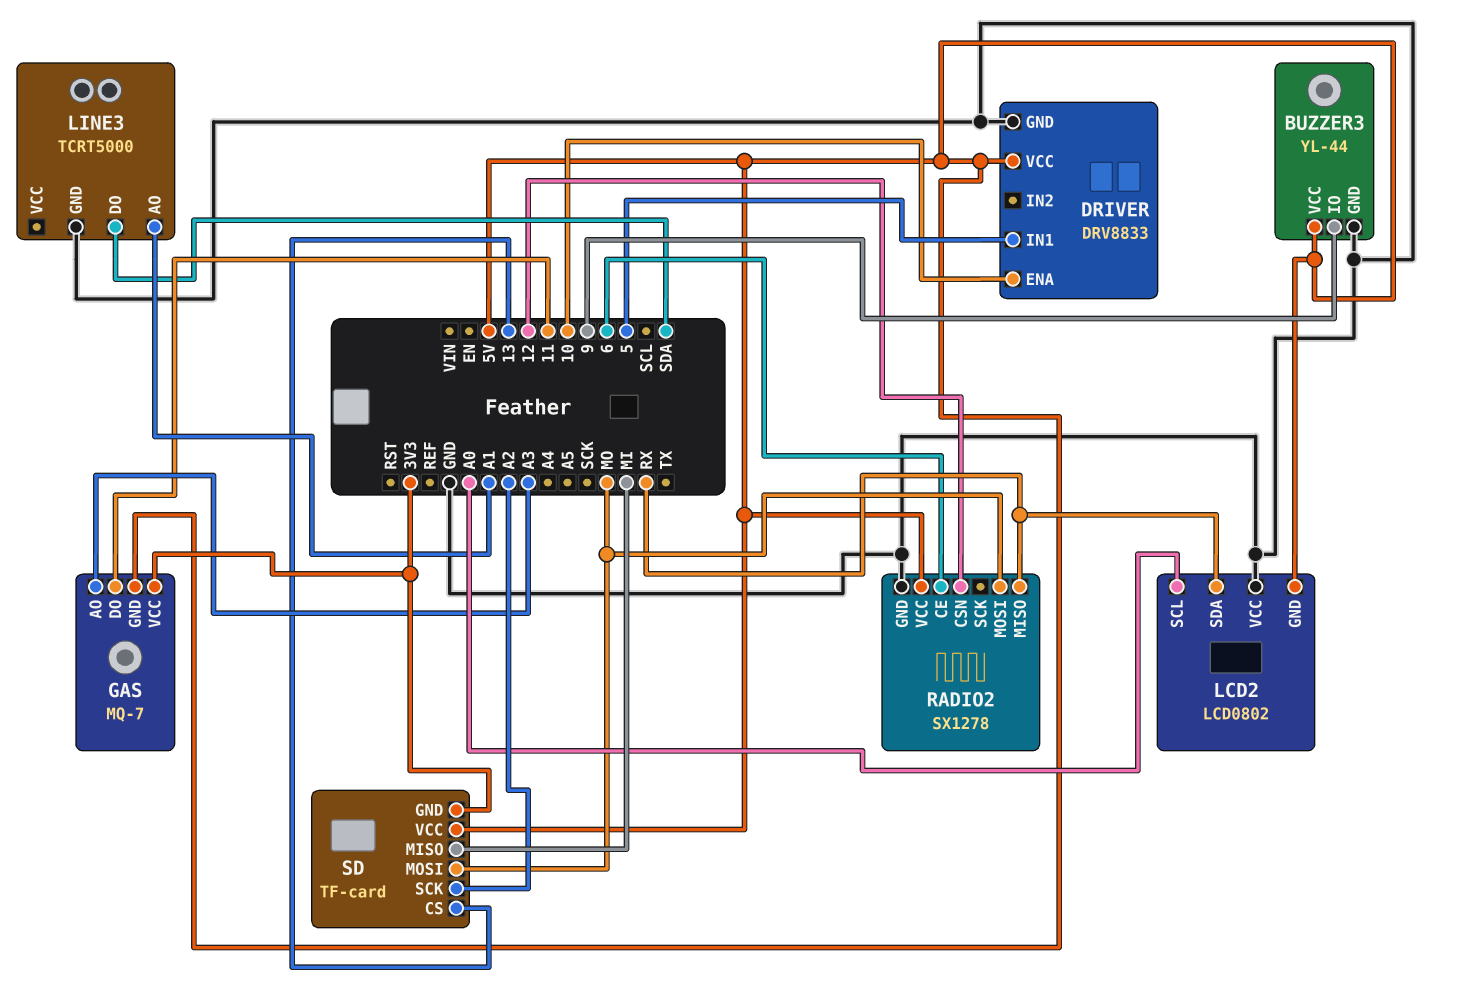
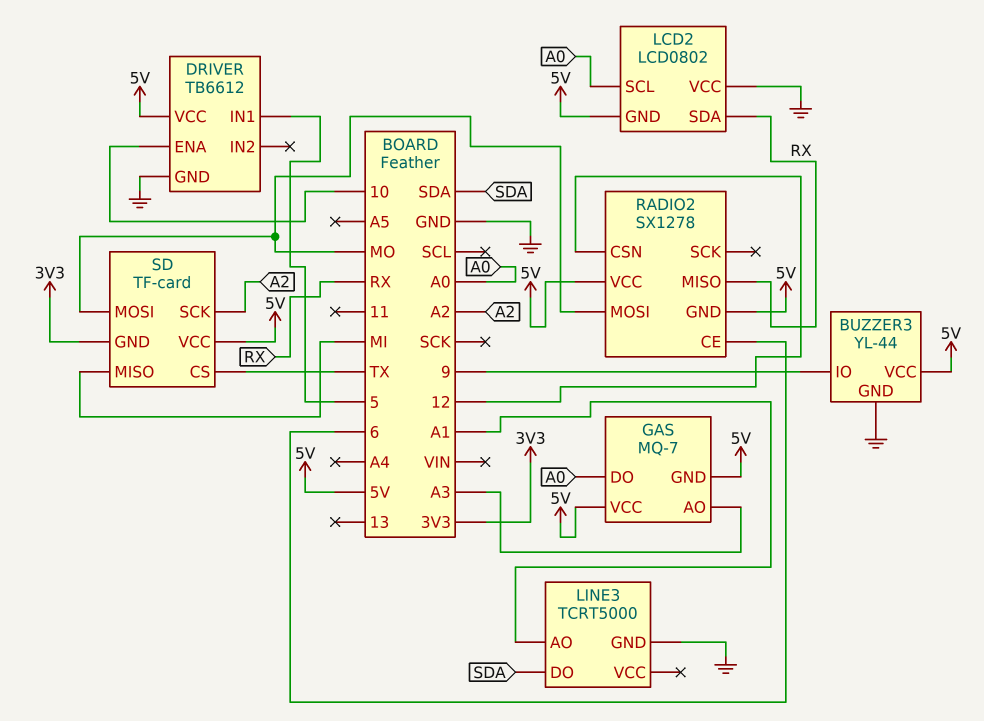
DRIVER: DRV8833 -> TB6612
GAS pin DO: 11 -> A0
GAS pin VCC: 3V3 -> 5V
RADIO2 pin GND: GND -> 5V
SD pin CS: 13 -> TX

